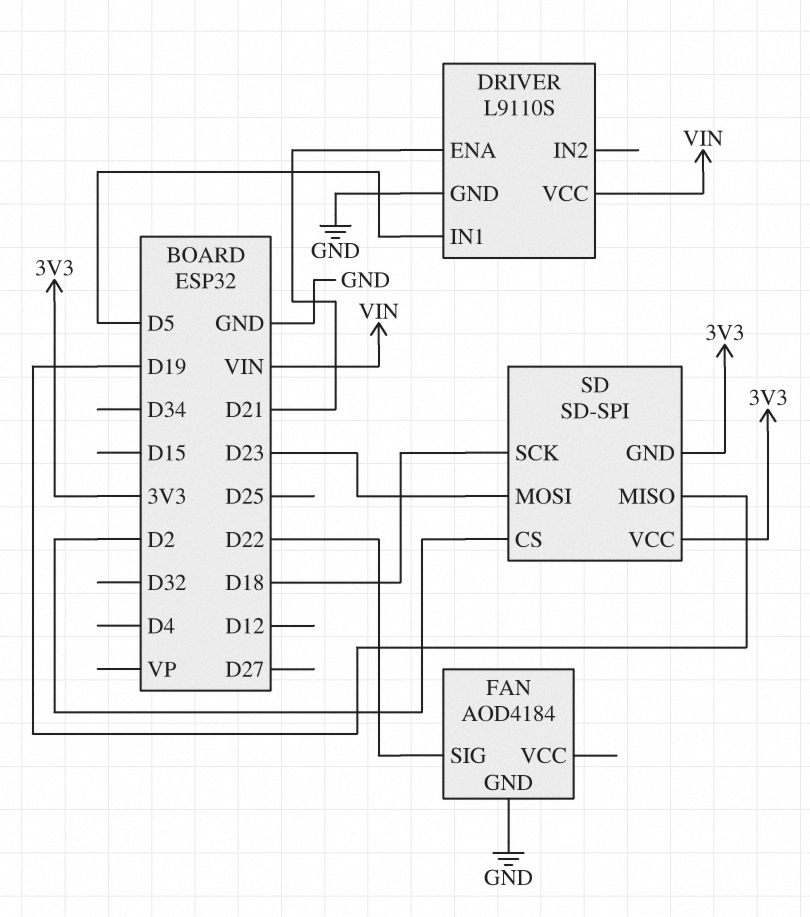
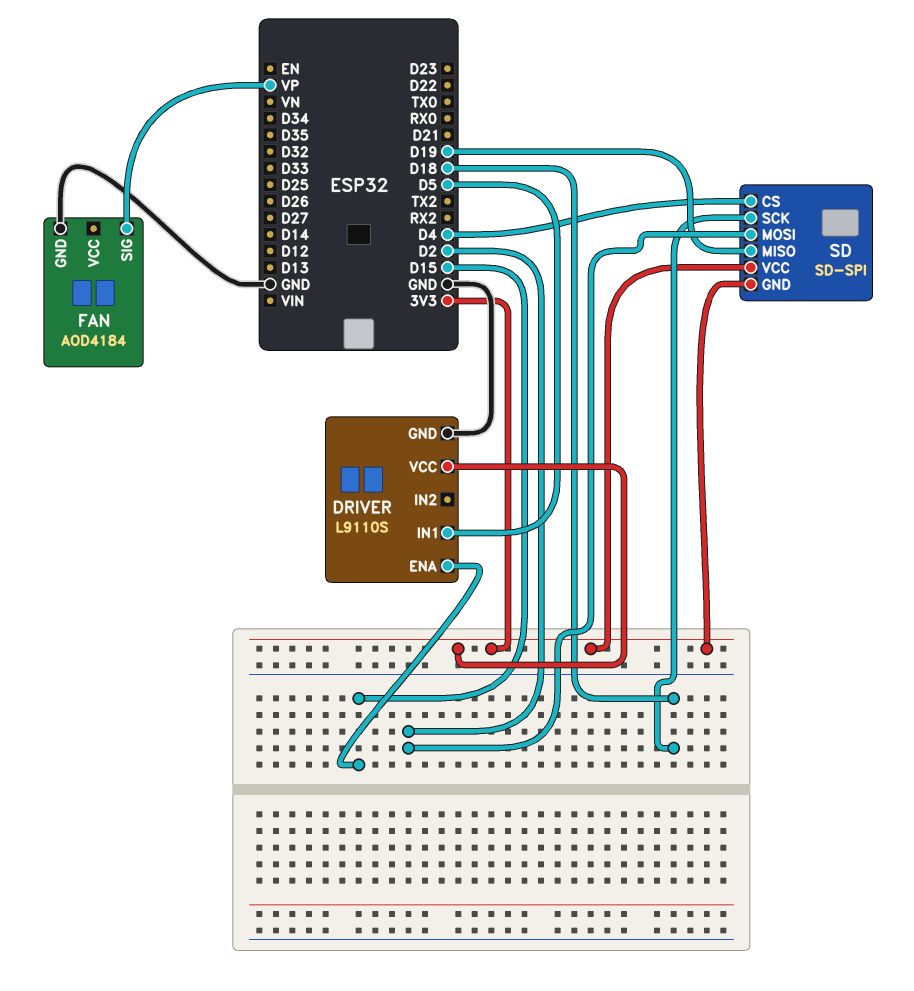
DRIVER pin ENA: D21 -> D15
DRIVER pin VCC: VIN -> 3V3
FAN pin SIG: D22 -> VP
SD pin CS: D2 -> D4
SD pin MOSI: D23 -> D2

